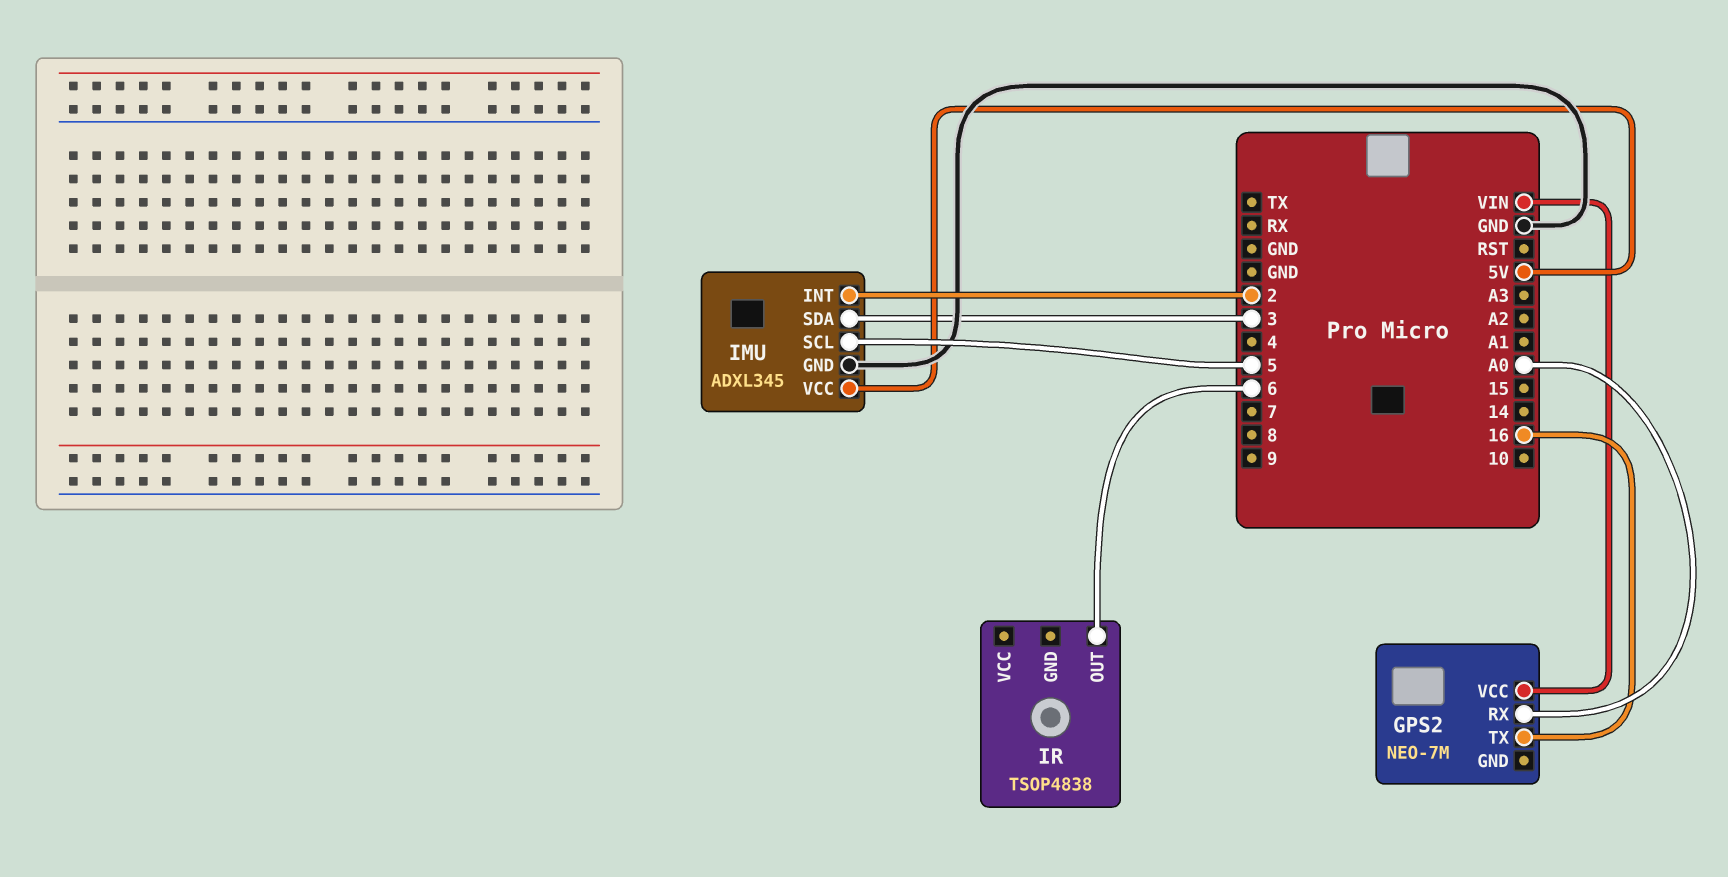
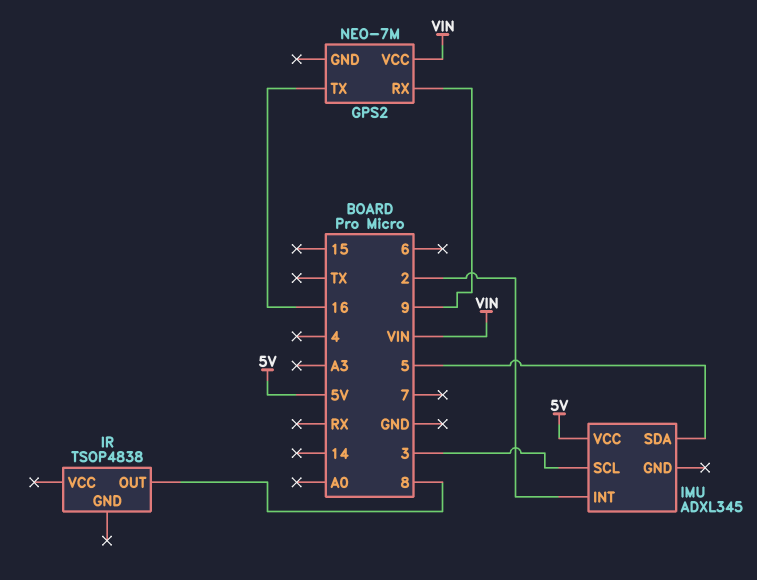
GPS2 pin RX: A0 -> 9
IMU pin GND: GND -> none
IMU pin SCL: 5 -> 3
IMU pin SDA: 3 -> 5
IR pin OUT: 6 -> 8

